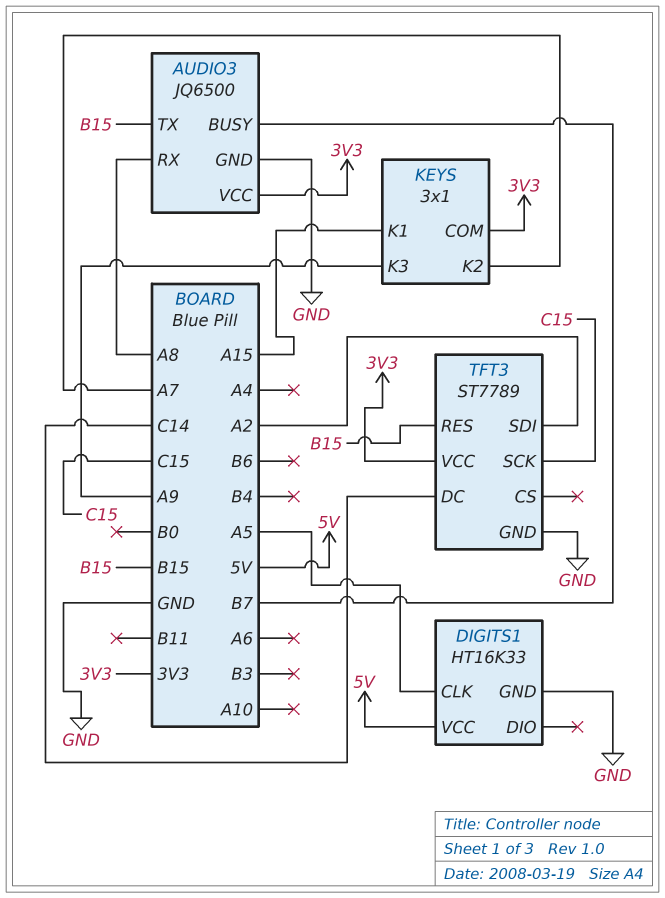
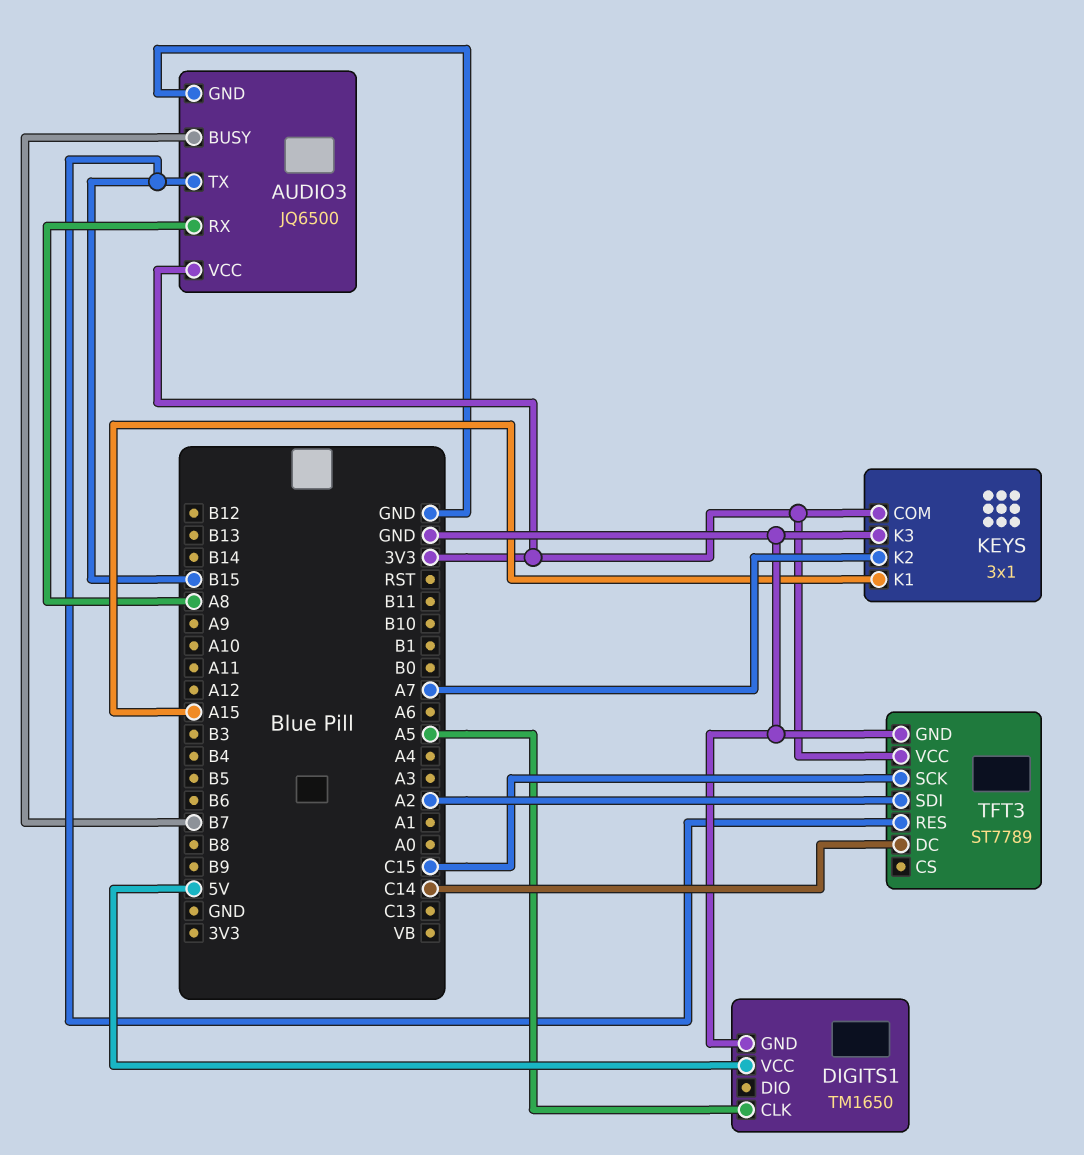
DIGITS1: HT16K33 -> TM1650
KEYS pin K3: A9 -> GND

